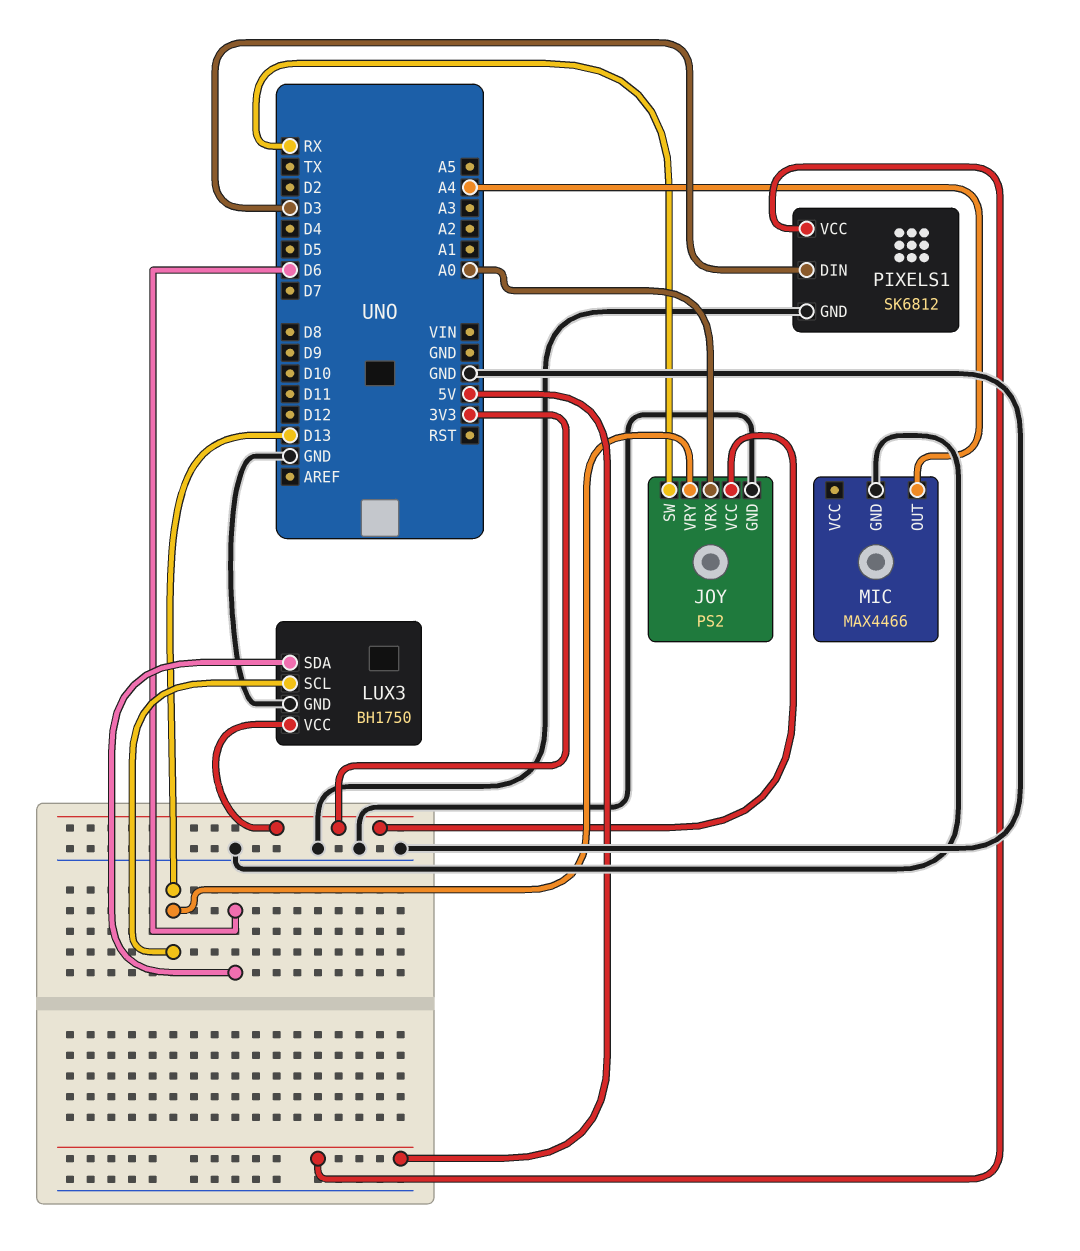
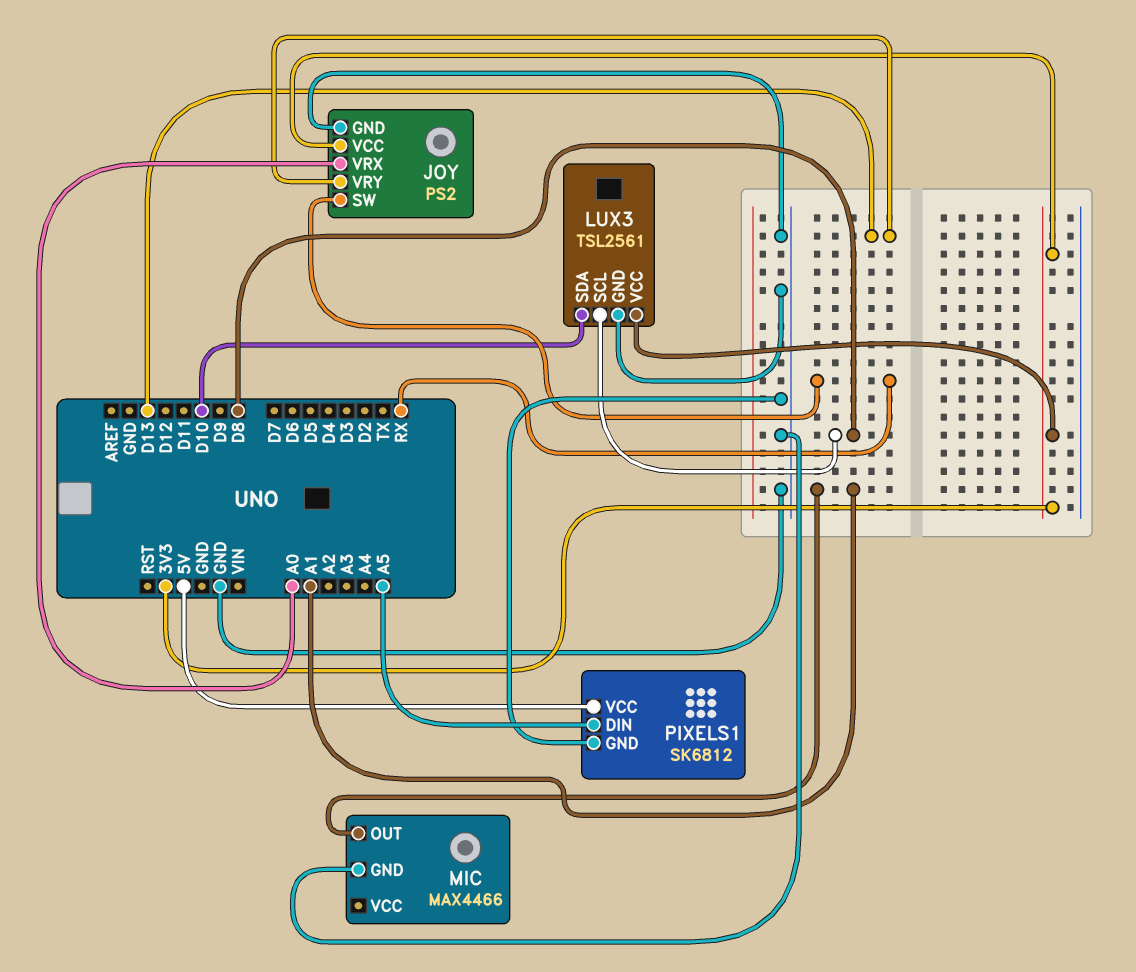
LUX3: BH1750 -> TSL2561
LUX3 pin SCL: D13 -> D8
LUX3 pin SDA: D6 -> D10
MIC pin OUT: A4 -> A1
PIXELS1 pin DIN: D3 -> A5

